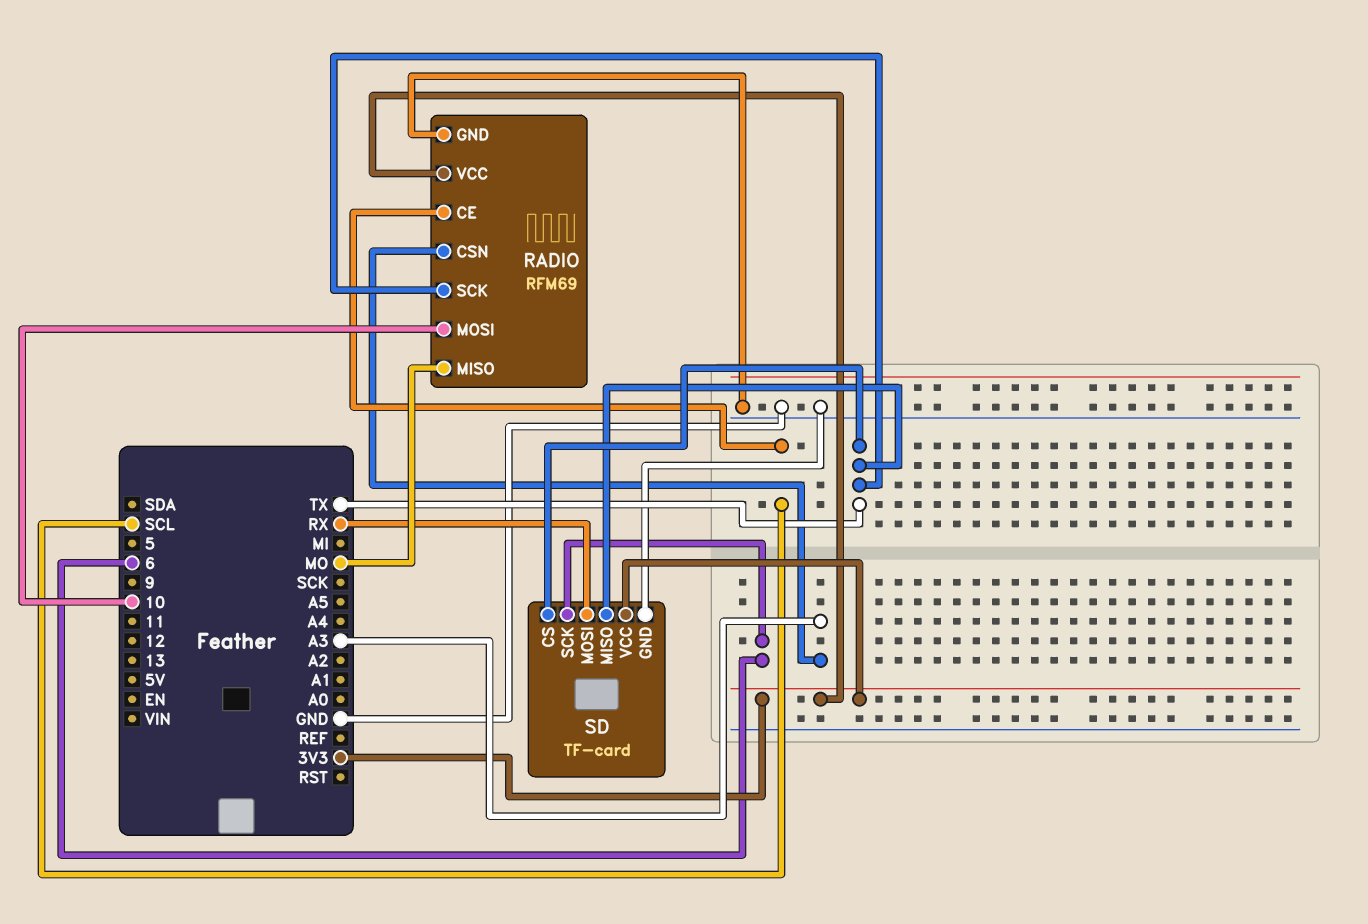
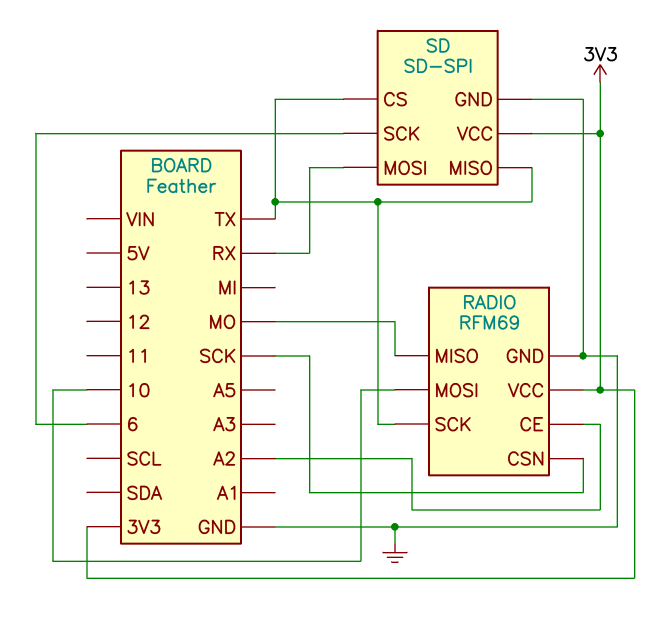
RADIO pin CE: SCL -> A2
RADIO pin CSN: A3 -> SCK
SD: TF-card -> SD-SPI

